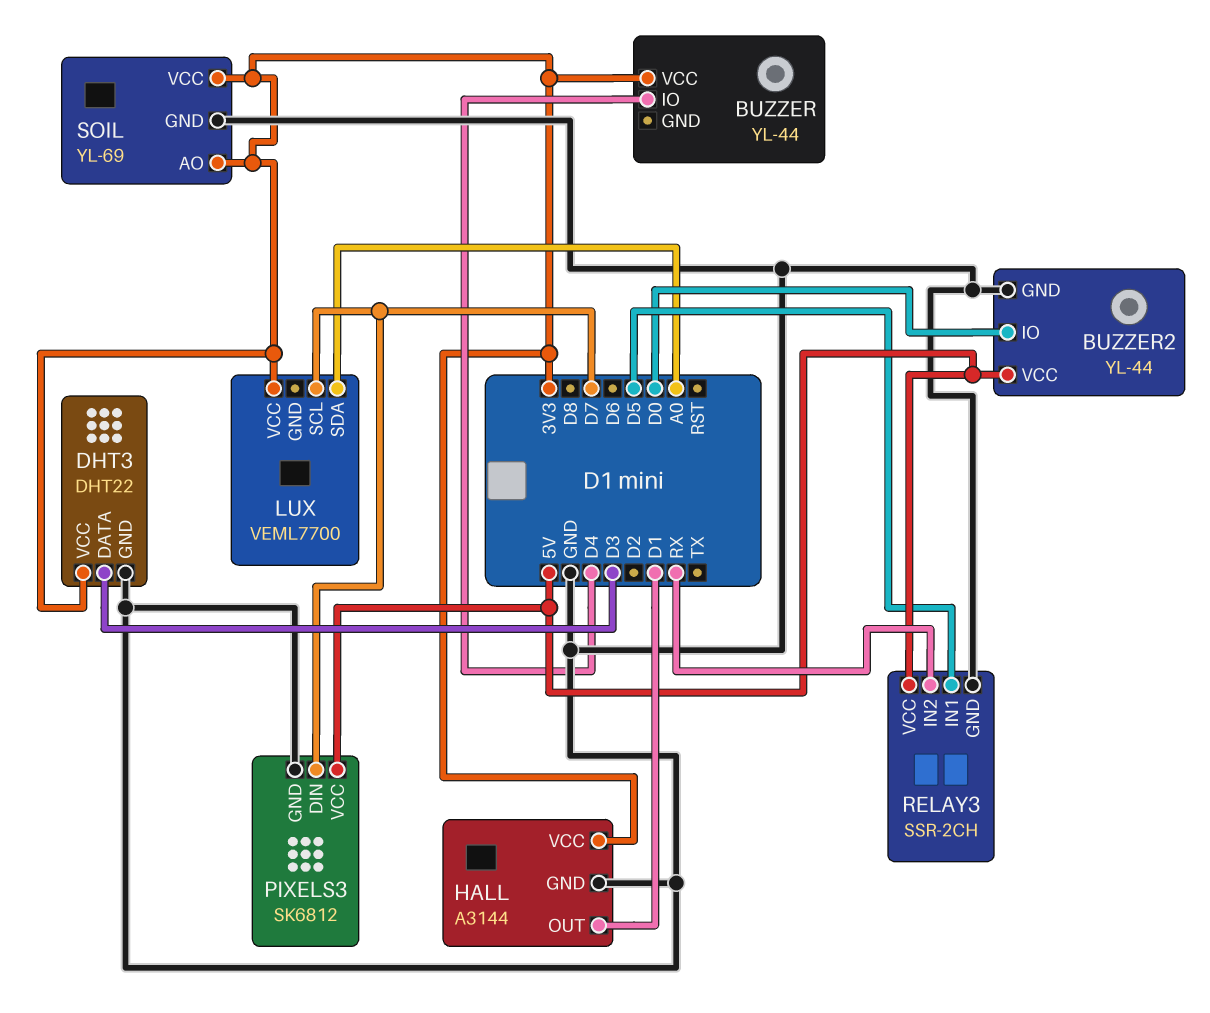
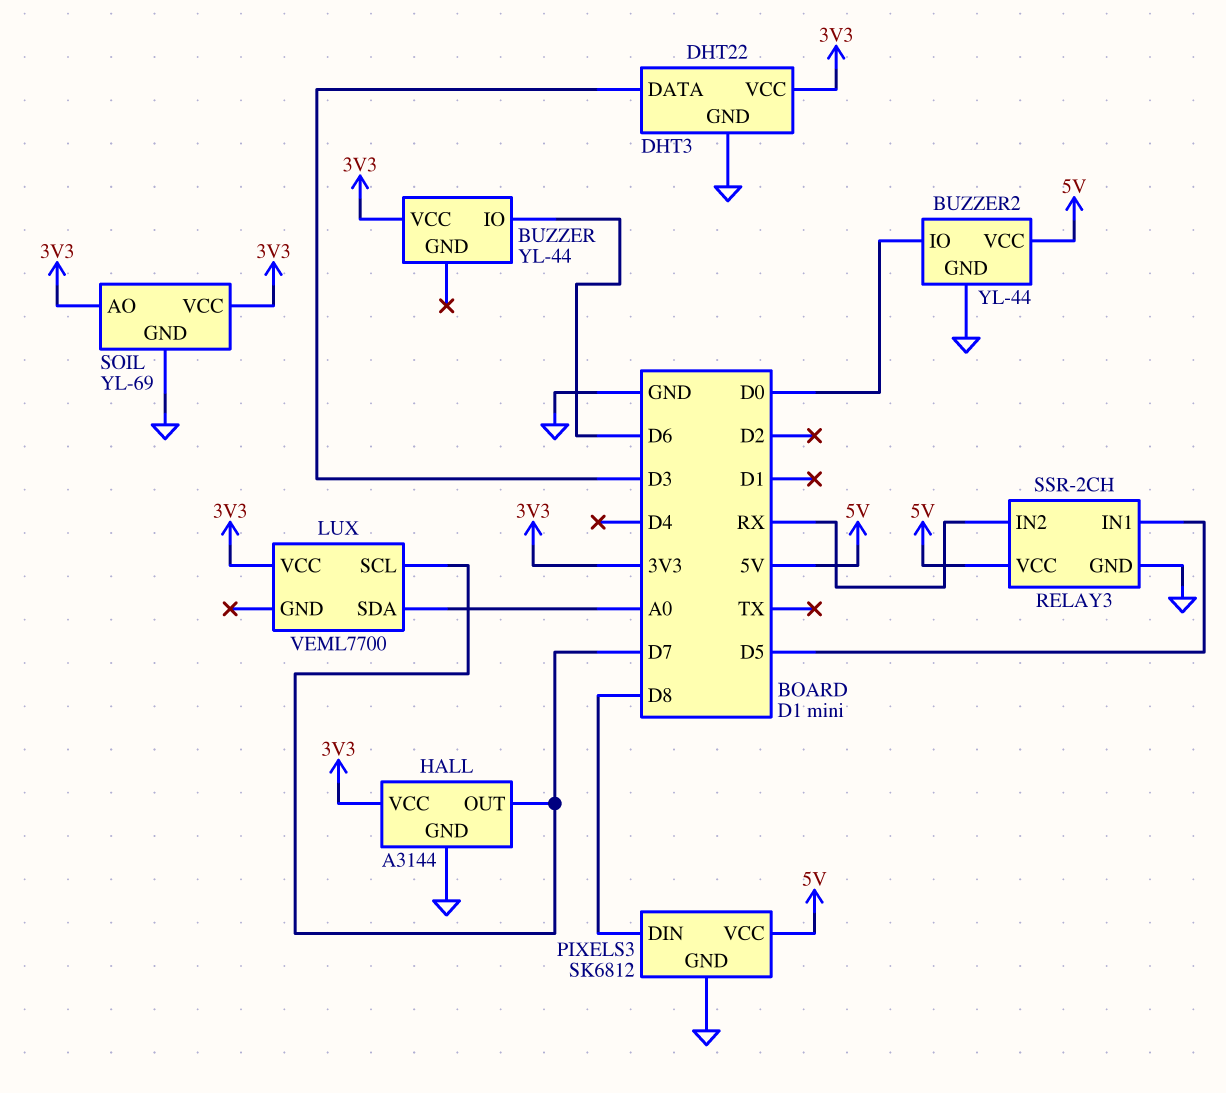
BUZZER pin IO: D4 -> D6
HALL pin OUT: D1 -> D7
PIXELS3 pin DIN: D7 -> D8

